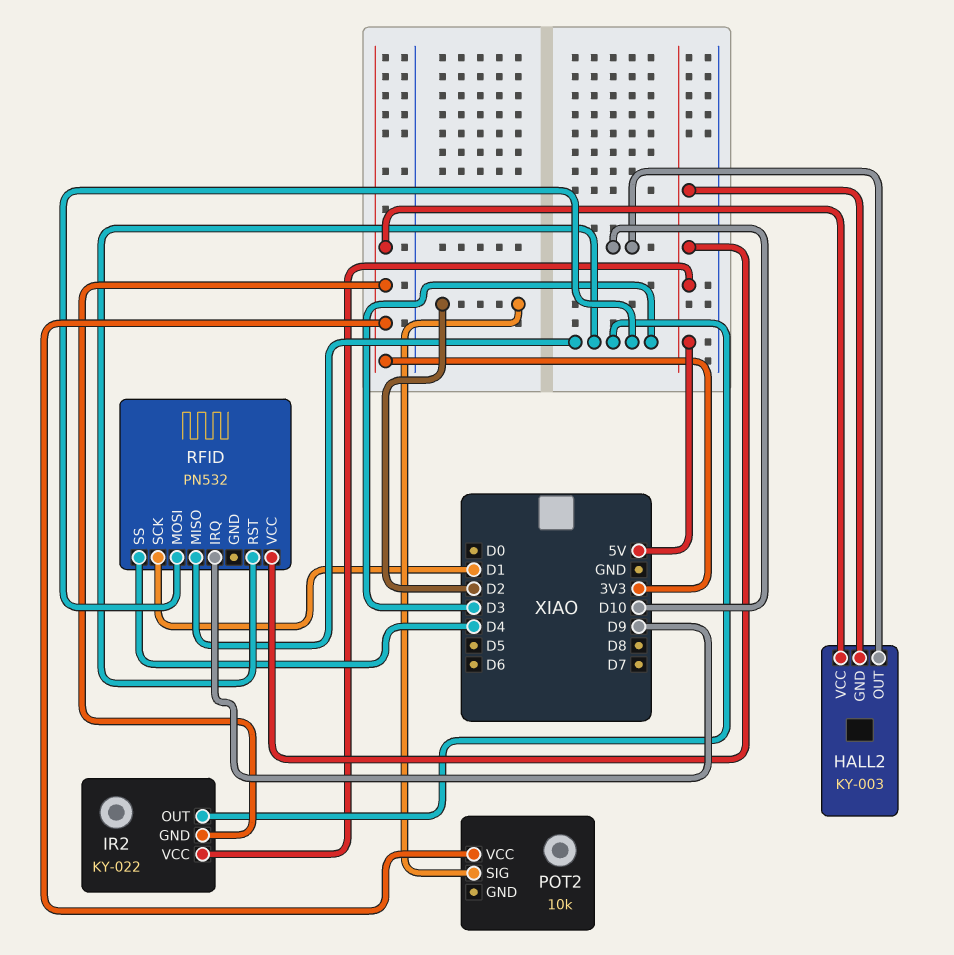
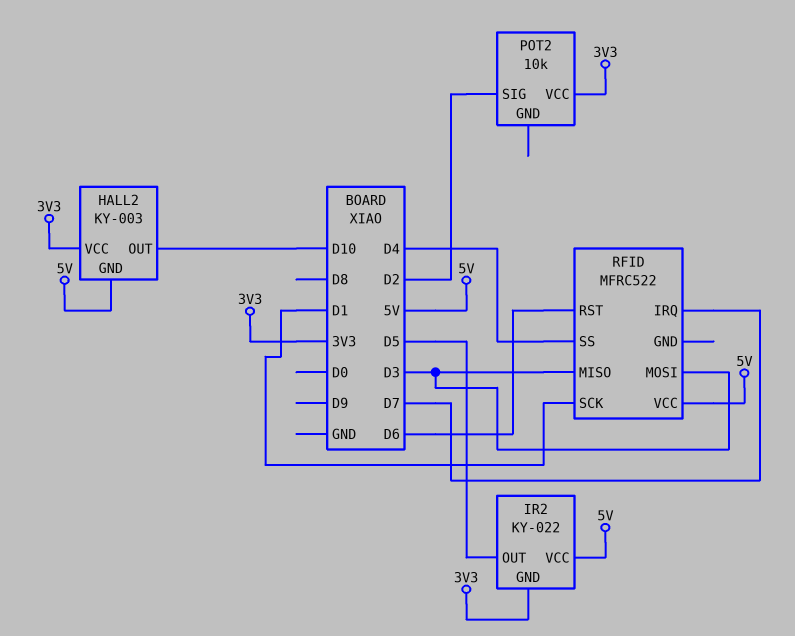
IR2 pin OUT: D3 -> D5
RFID: PN532 -> MFRC522
RFID pin IRQ: D9 -> D7
RFID pin RST: D3 -> D6

